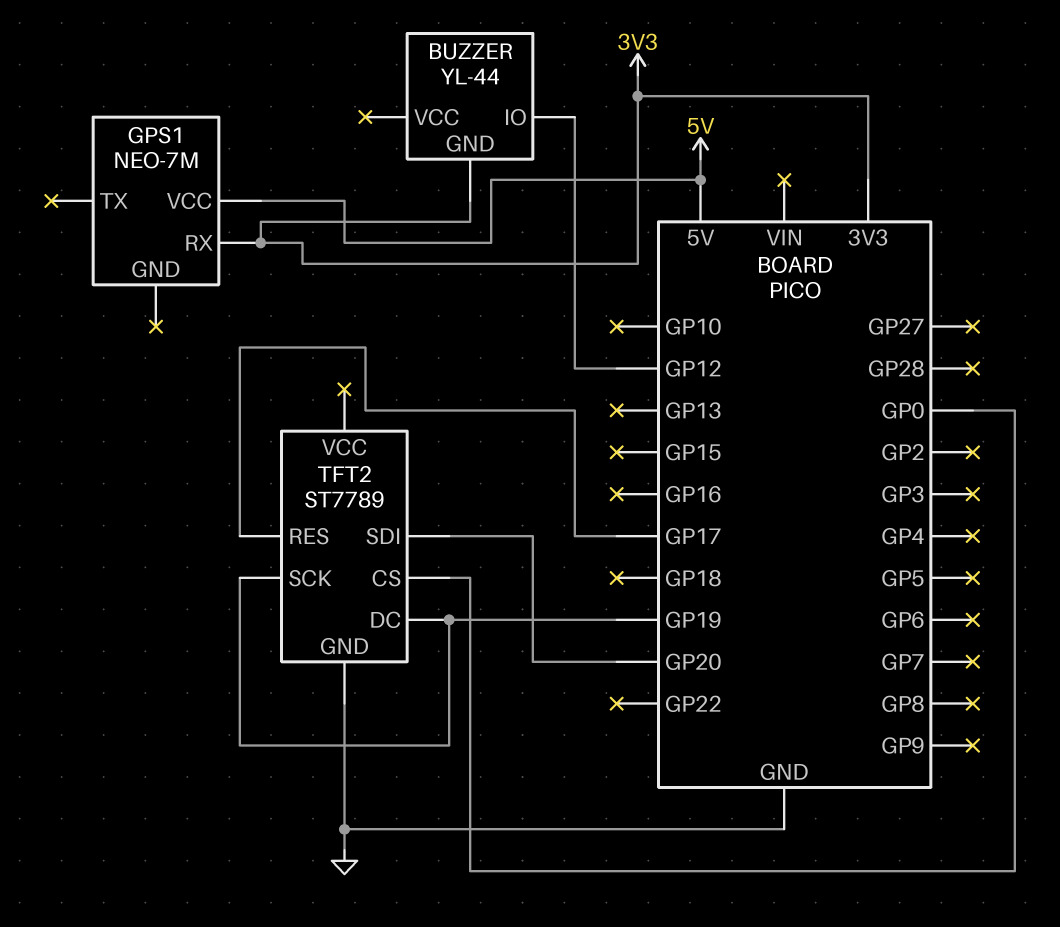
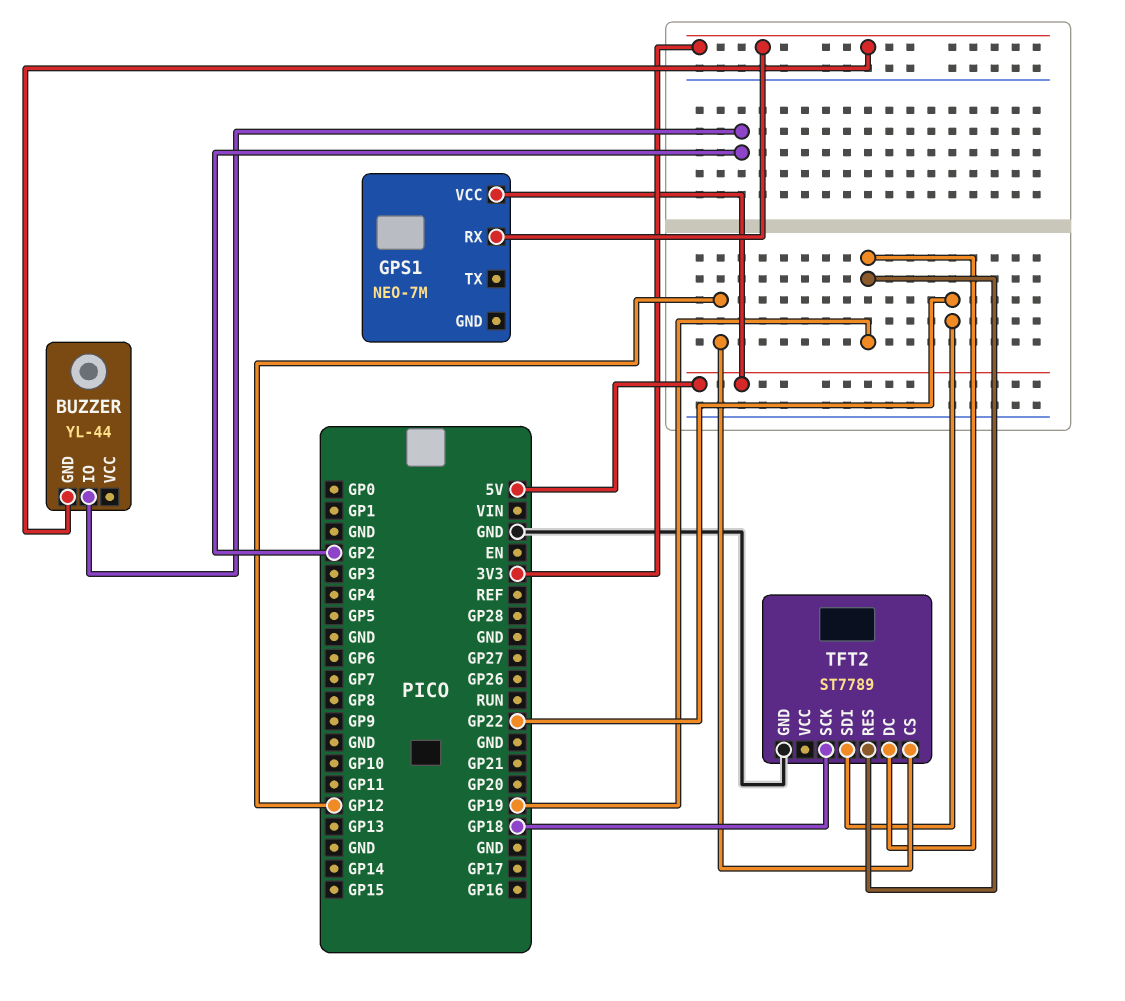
BUZZER pin IO: GP12 -> GP2
TFT2 pin CS: GP0 -> GP12
TFT2 pin RES: GP17 -> GP19
TFT2 pin SCK: GP19 -> GP18
TFT2 pin SDI: GP20 -> GP22

